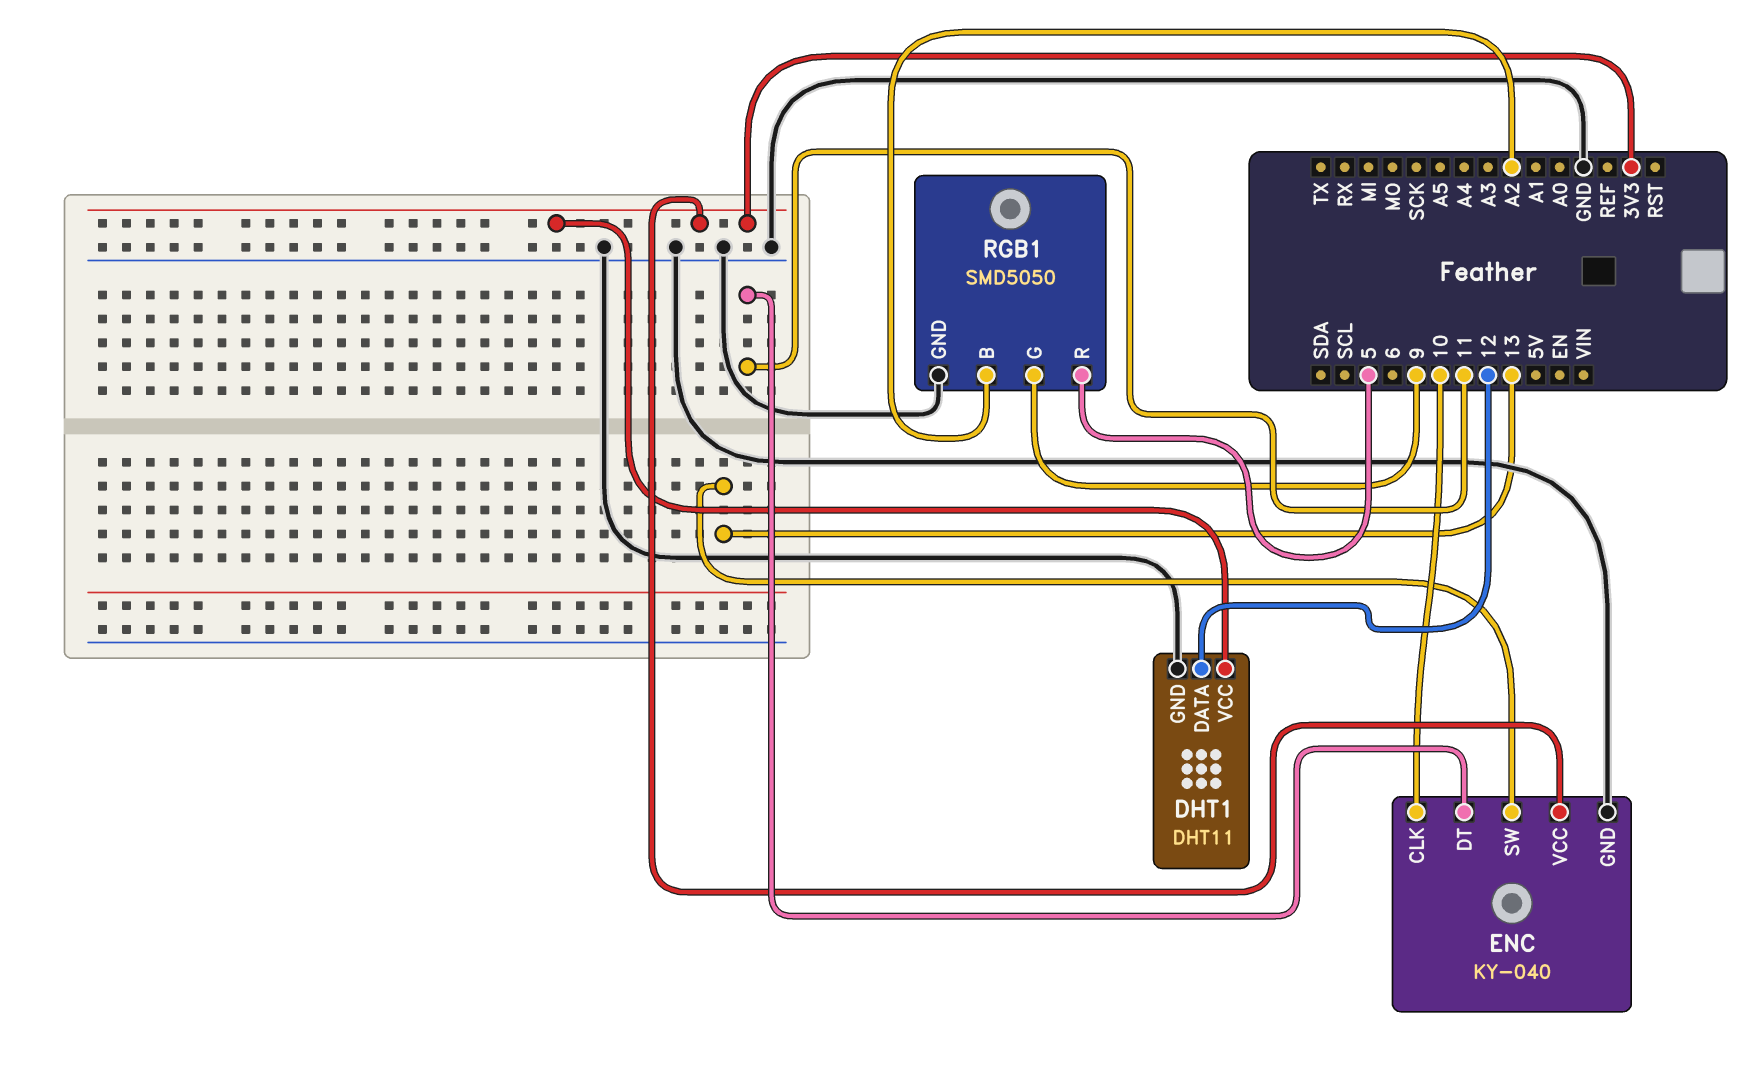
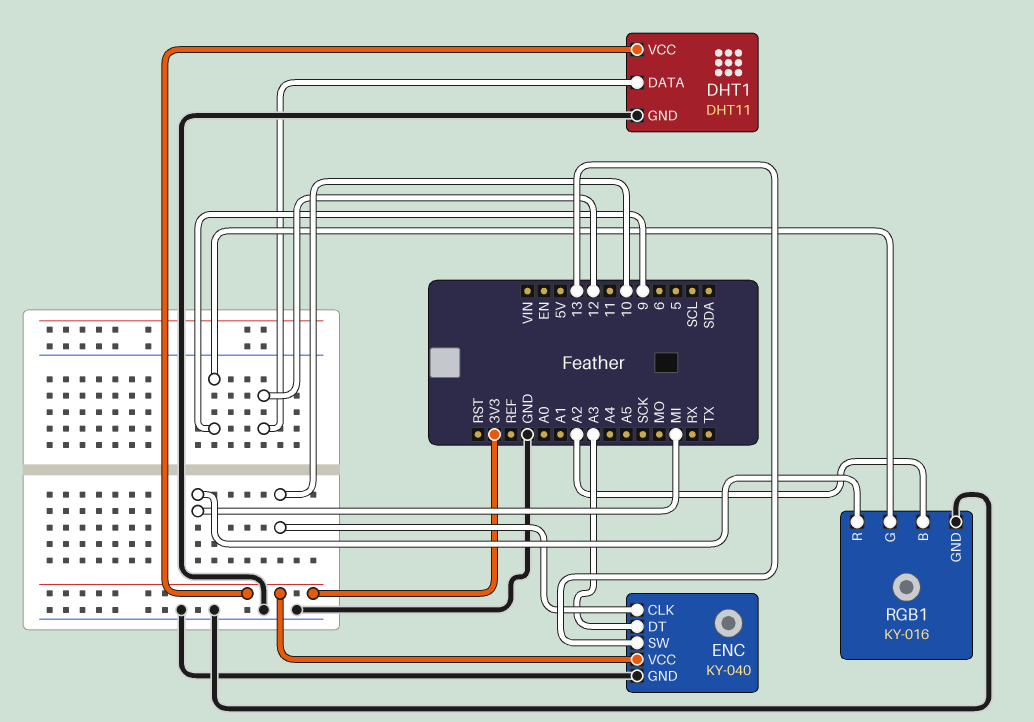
ENC pin DT: 11 -> A3
RGB1: SMD5050 -> KY-016
RGB1 pin R: 5 -> MI

